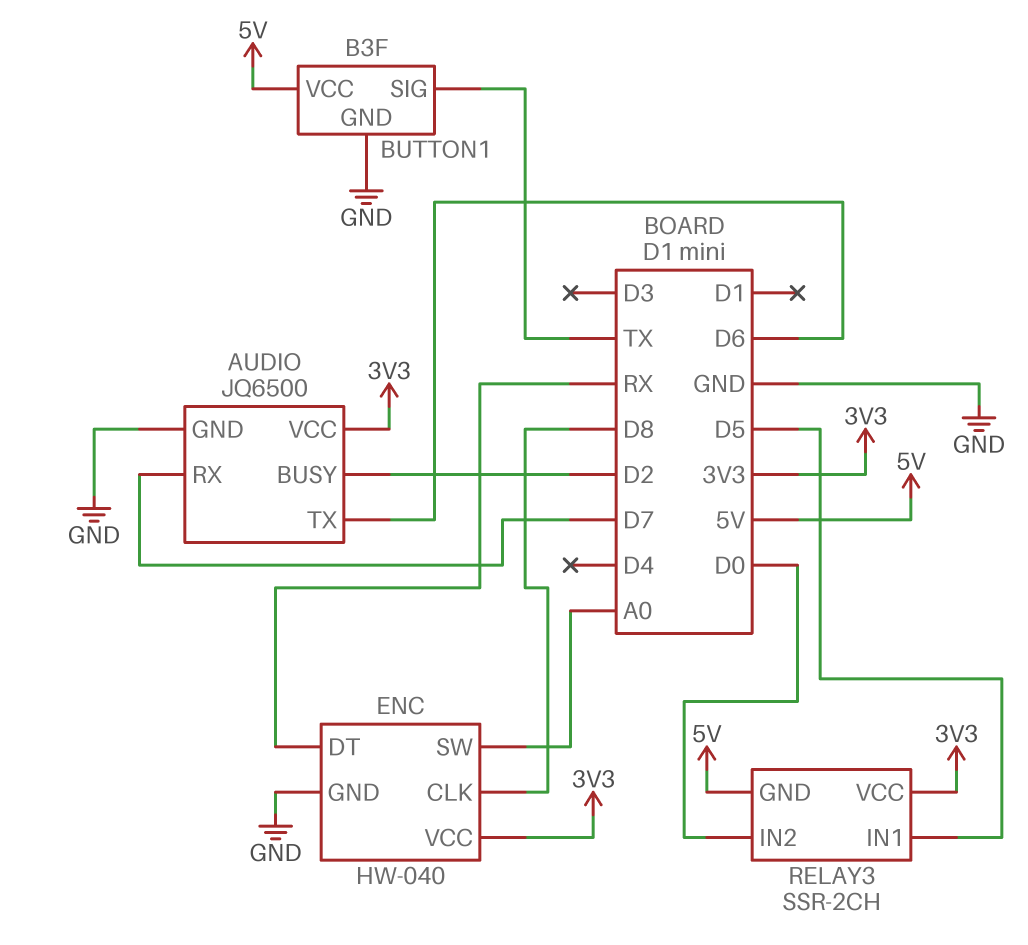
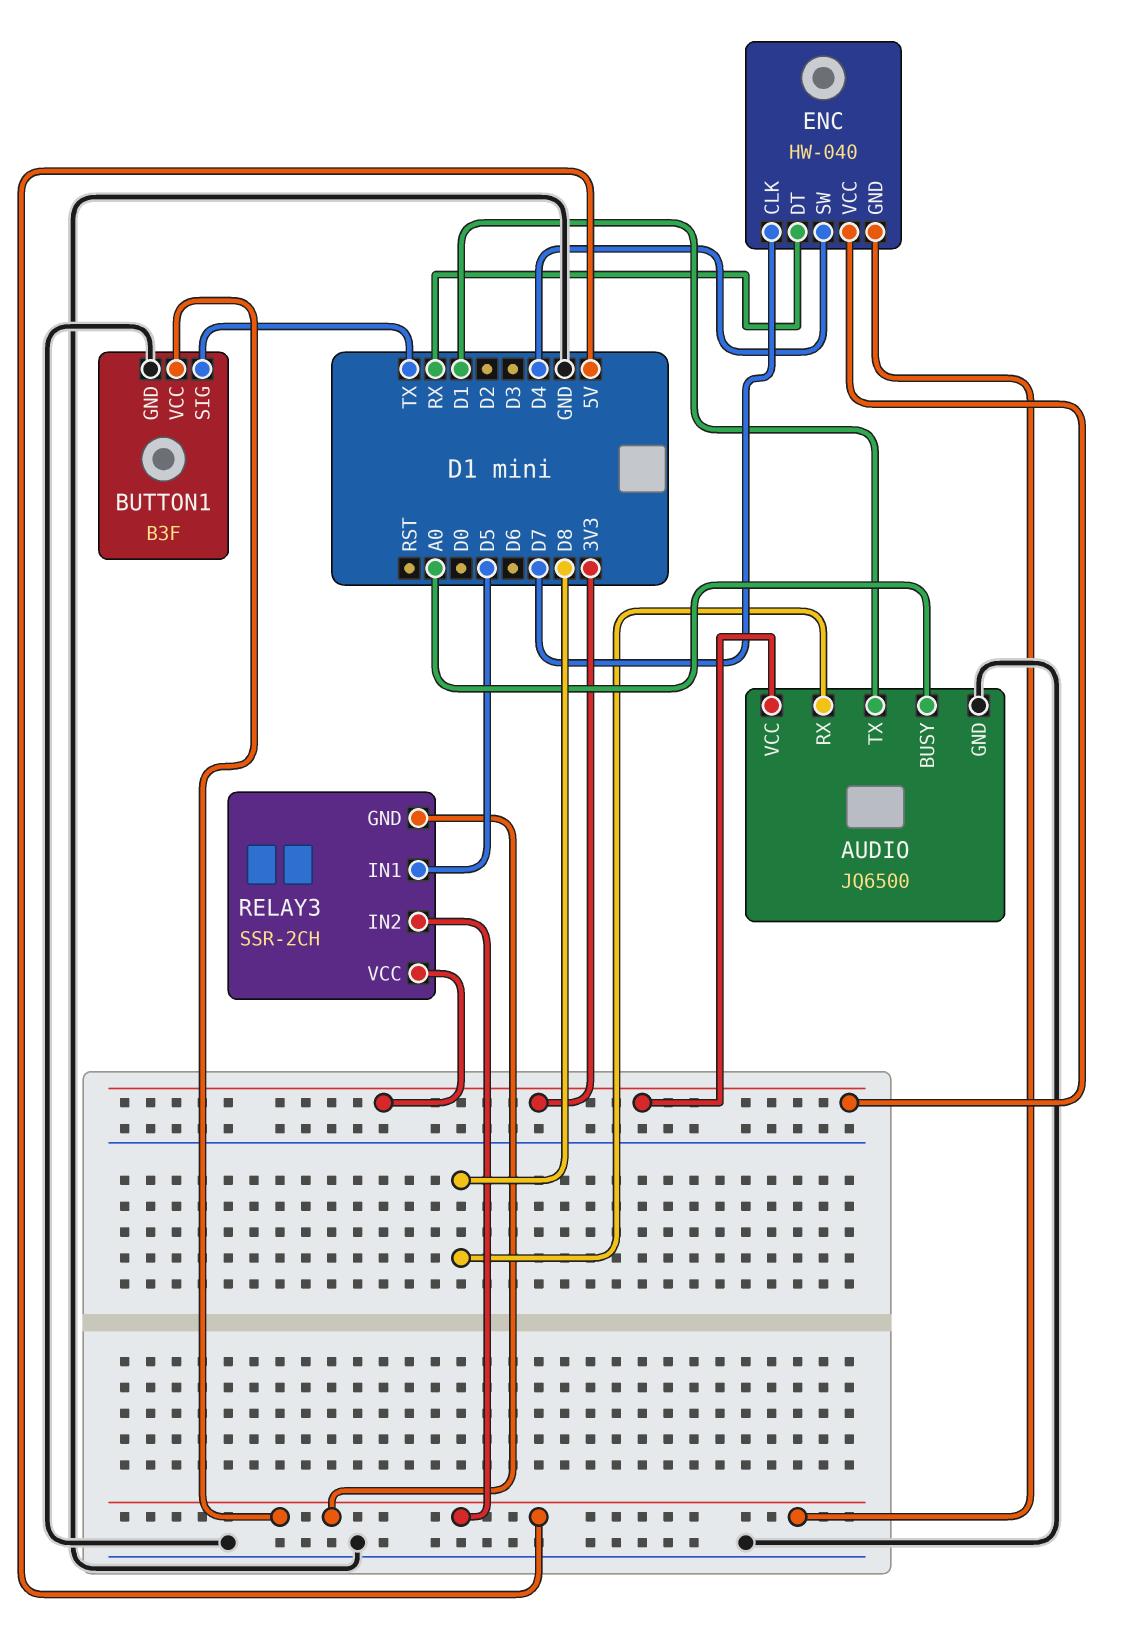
AUDIO pin BUSY: D2 -> A0
AUDIO pin RX: D7 -> D8
AUDIO pin TX: D6 -> D1
ENC pin CLK: D8 -> D7
ENC pin GND: GND -> 5V
ENC pin SW: A0 -> D4
RELAY3 pin IN2: D0 -> 5V

